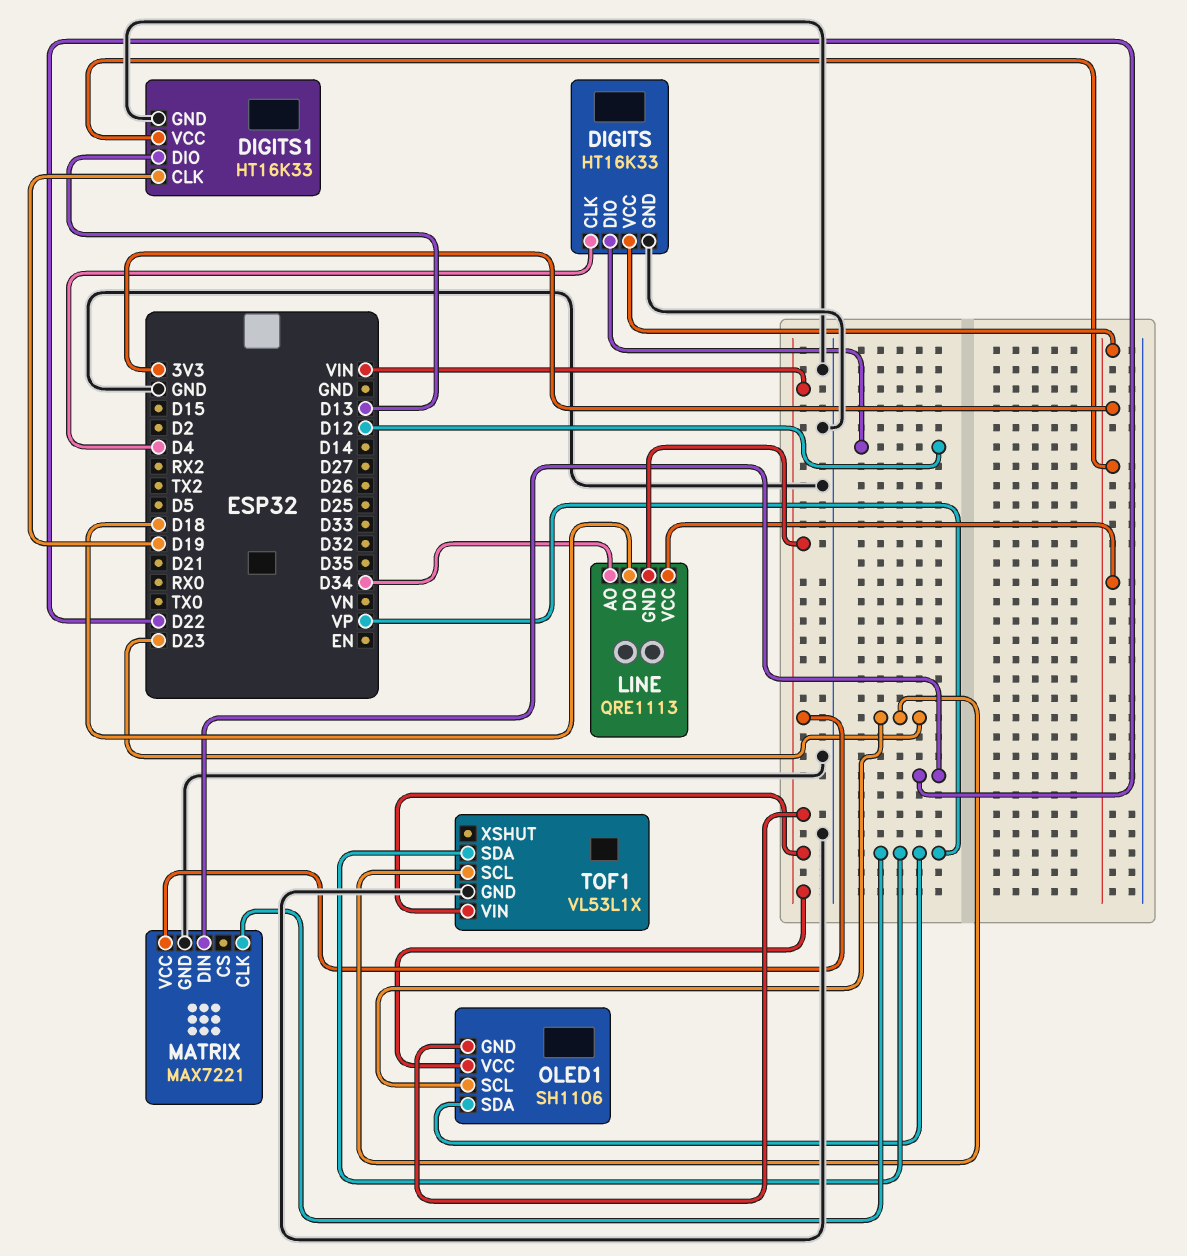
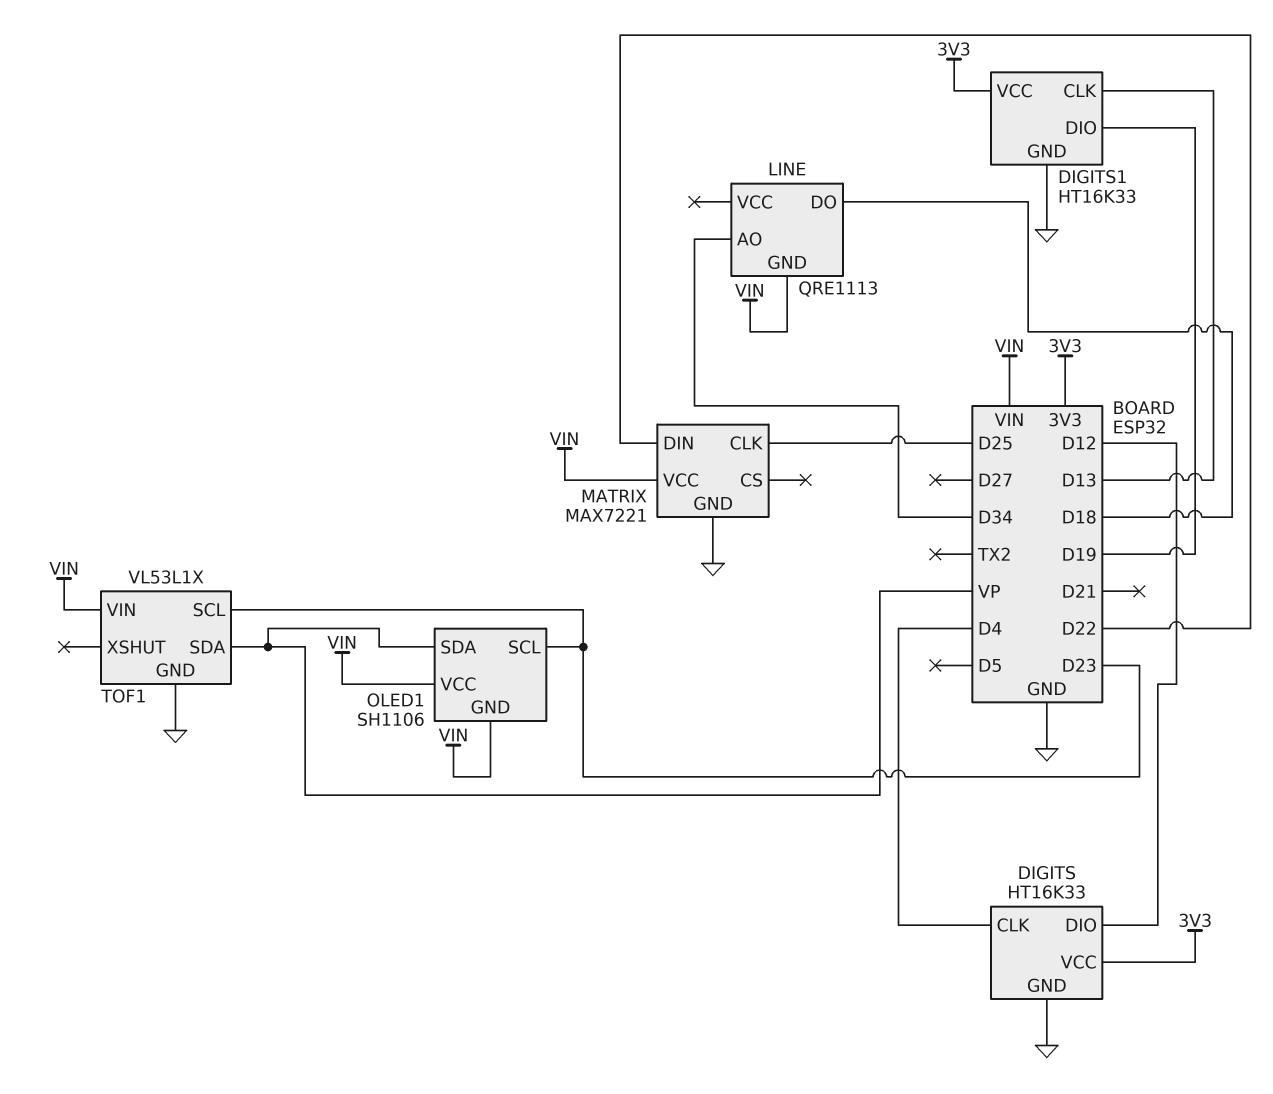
DIGITS1 pin CLK: D19 -> D13
DIGITS1 pin DIO: D13 -> D19
LINE pin VCC: 3V3 -> none
MATRIX pin CLK: VP -> D25

